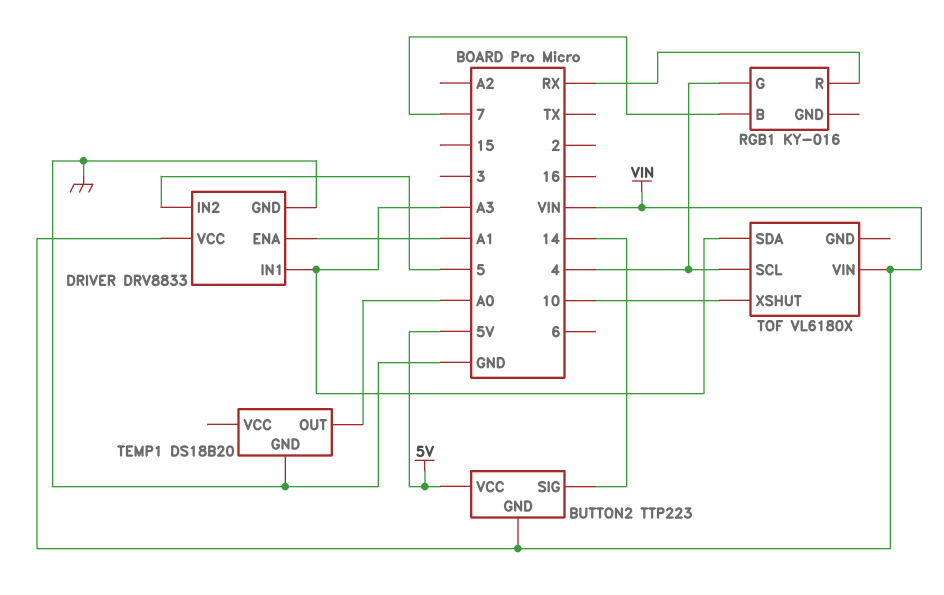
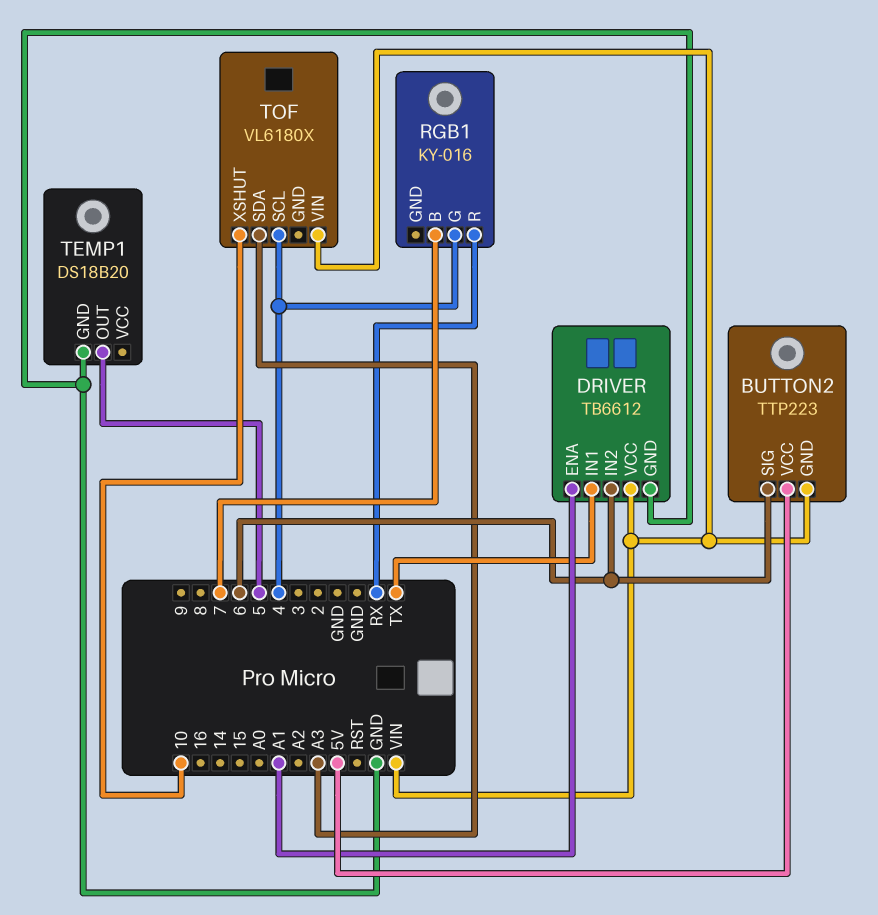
BUTTON2 pin SIG: 14 -> 6
DRIVER: DRV8833 -> TB6612
DRIVER pin IN1: A3 -> TX
DRIVER pin IN2: 5 -> 6
TEMP1 pin OUT: A0 -> 5

